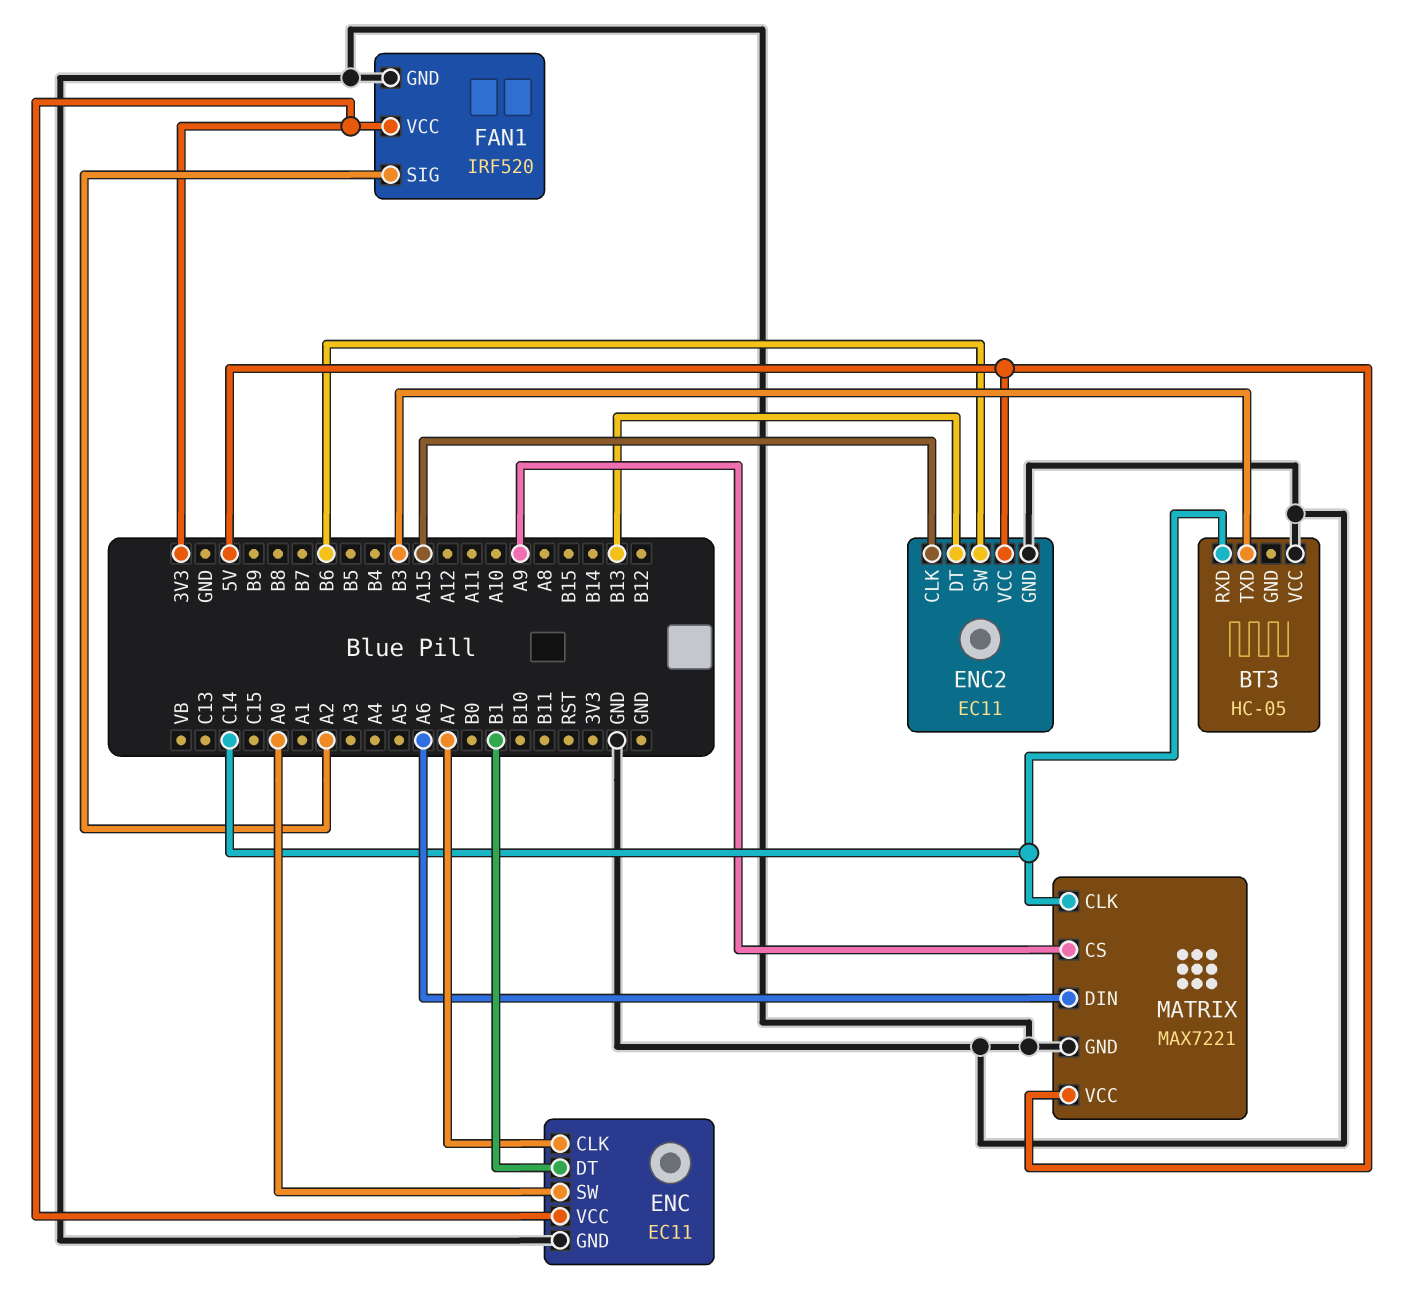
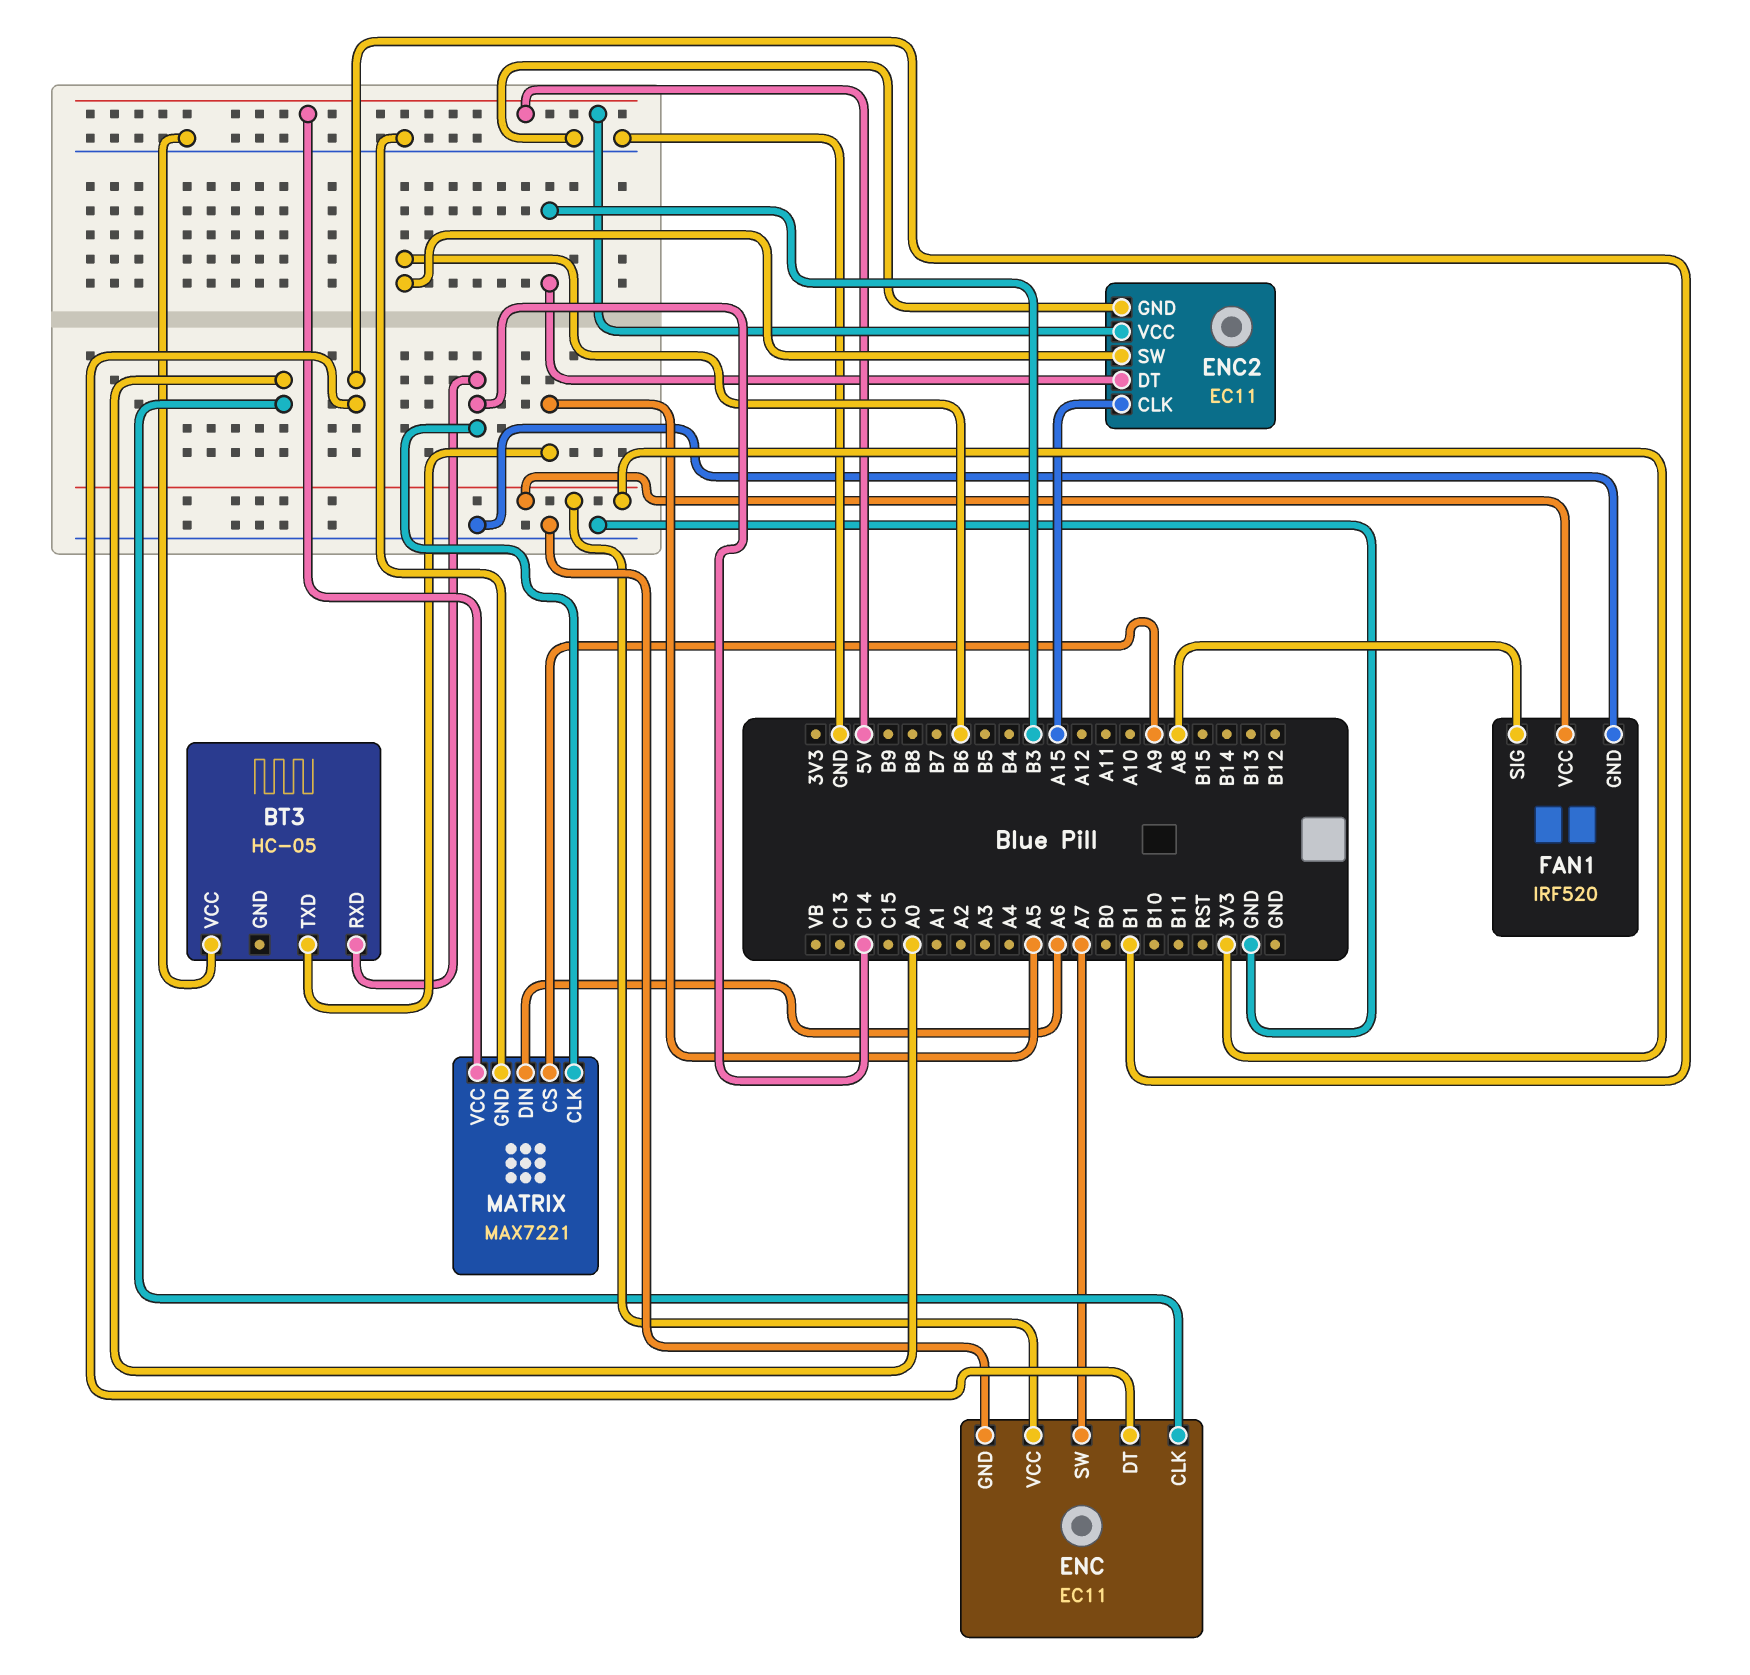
BT3 pin TXD: B3 -> A5
ENC pin CLK: A7 -> A0
ENC pin SW: A0 -> A7
ENC2 pin DT: B13 -> B3
FAN1 pin SIG: A2 -> A8

